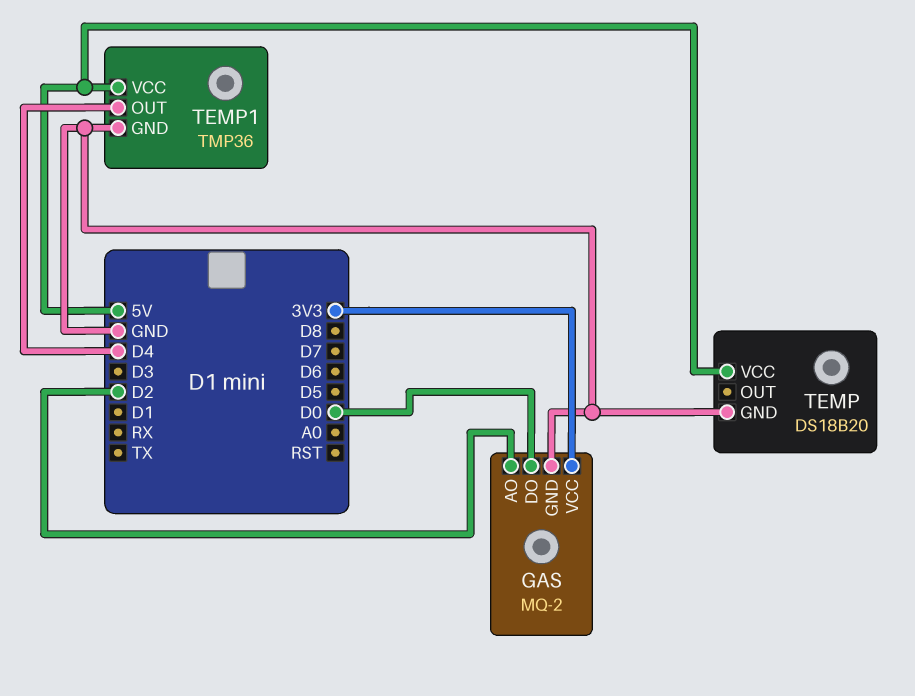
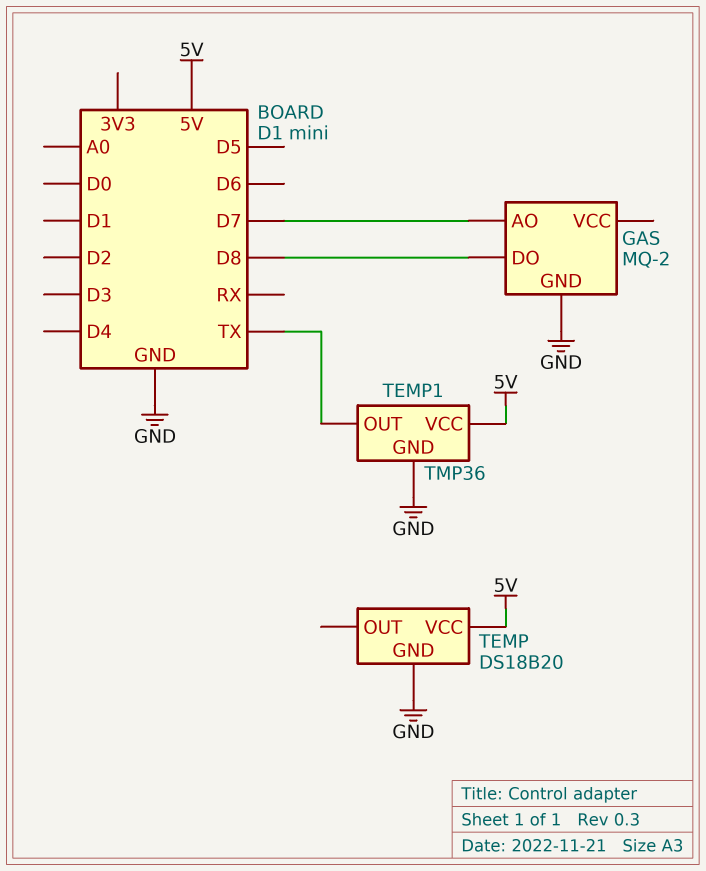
GAS pin AO: D2 -> D7
GAS pin DO: D0 -> D8
GAS pin VCC: 3V3 -> none
TEMP1 pin OUT: D4 -> TX

